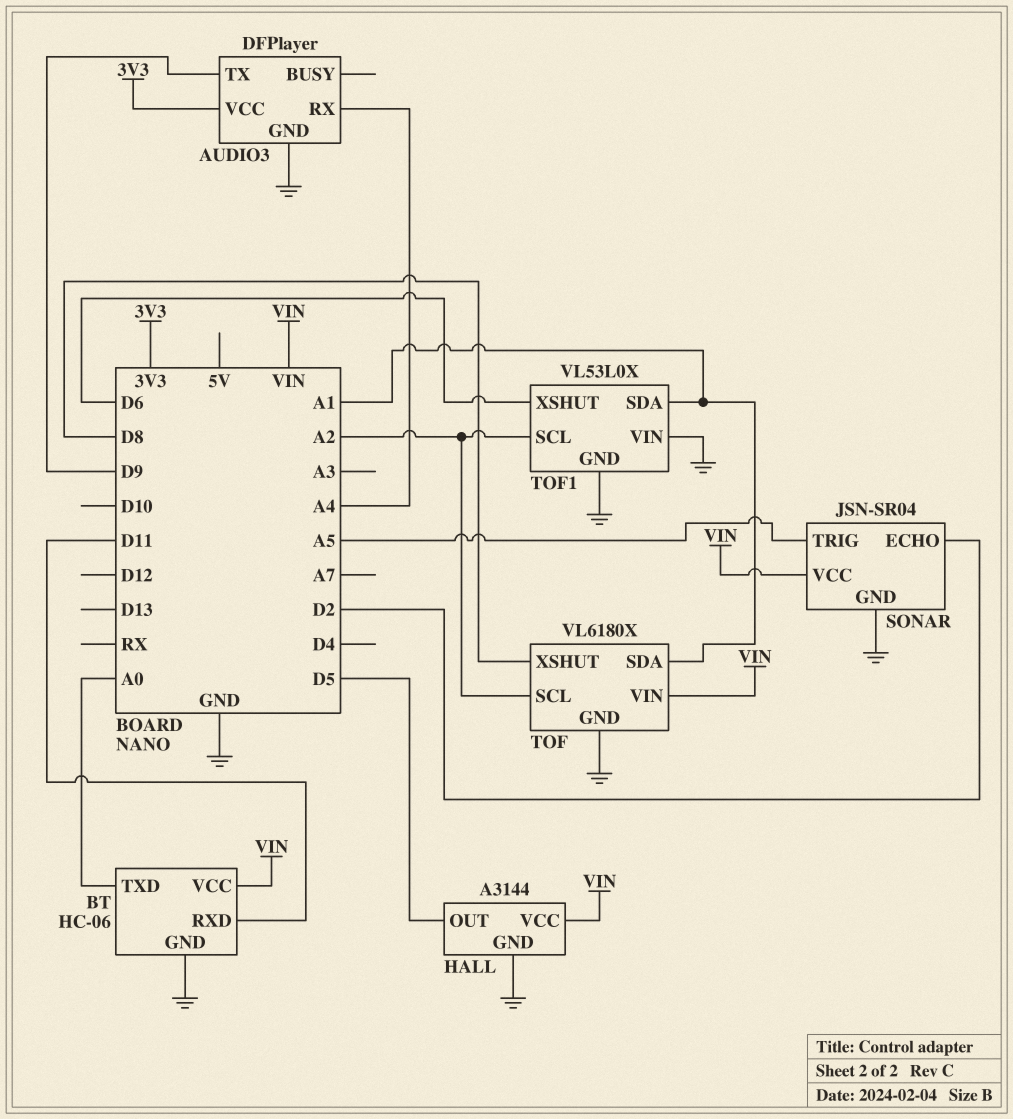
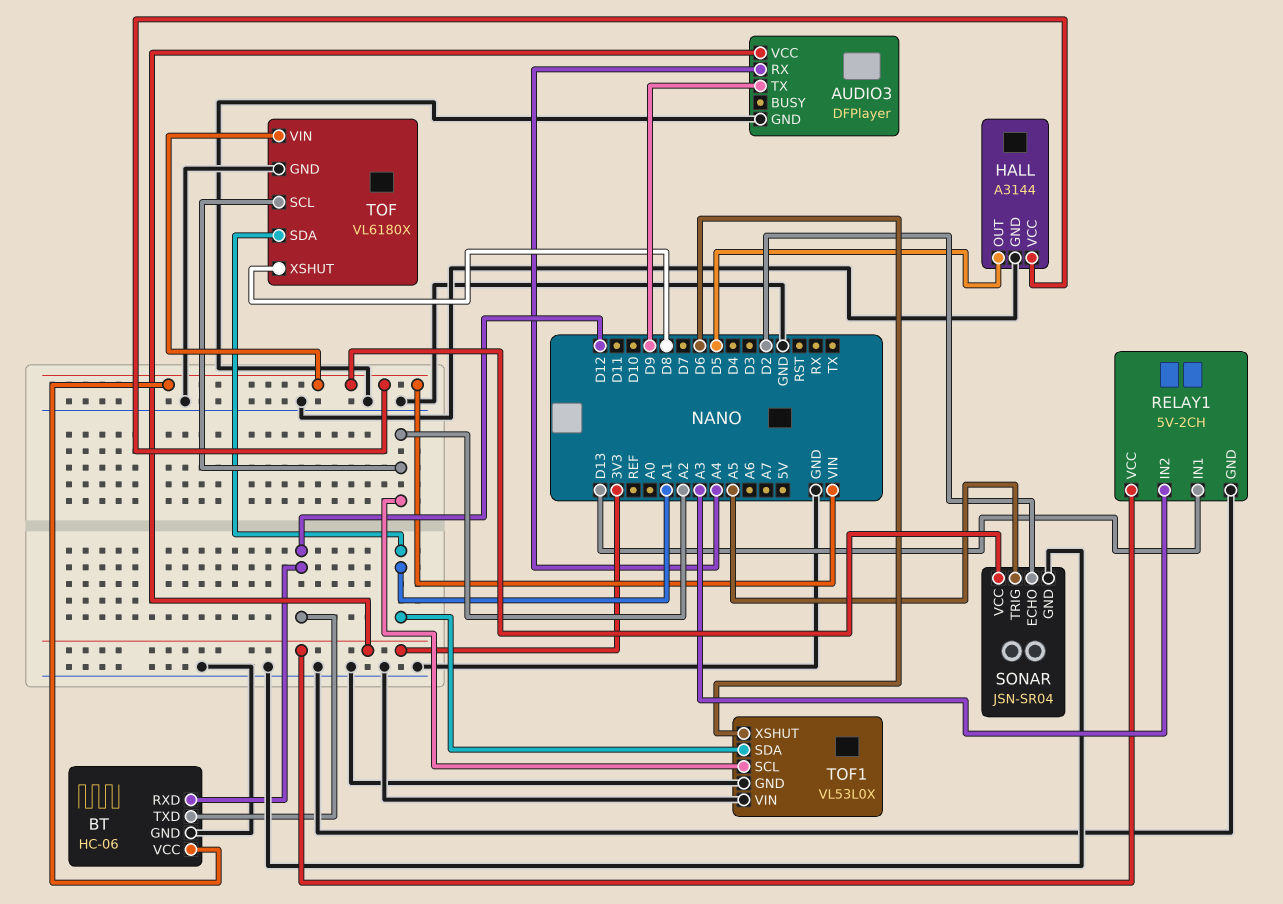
BT pin RXD: D11 -> D12
BT pin TXD: A0 -> D12
RELAY1: none -> 5V-2CH
RELAY1 pin GND: none -> GND
RELAY1 pin IN1: none -> D13
RELAY1 pin IN2: none -> A3
RELAY1 pin VCC: none -> 3V3

